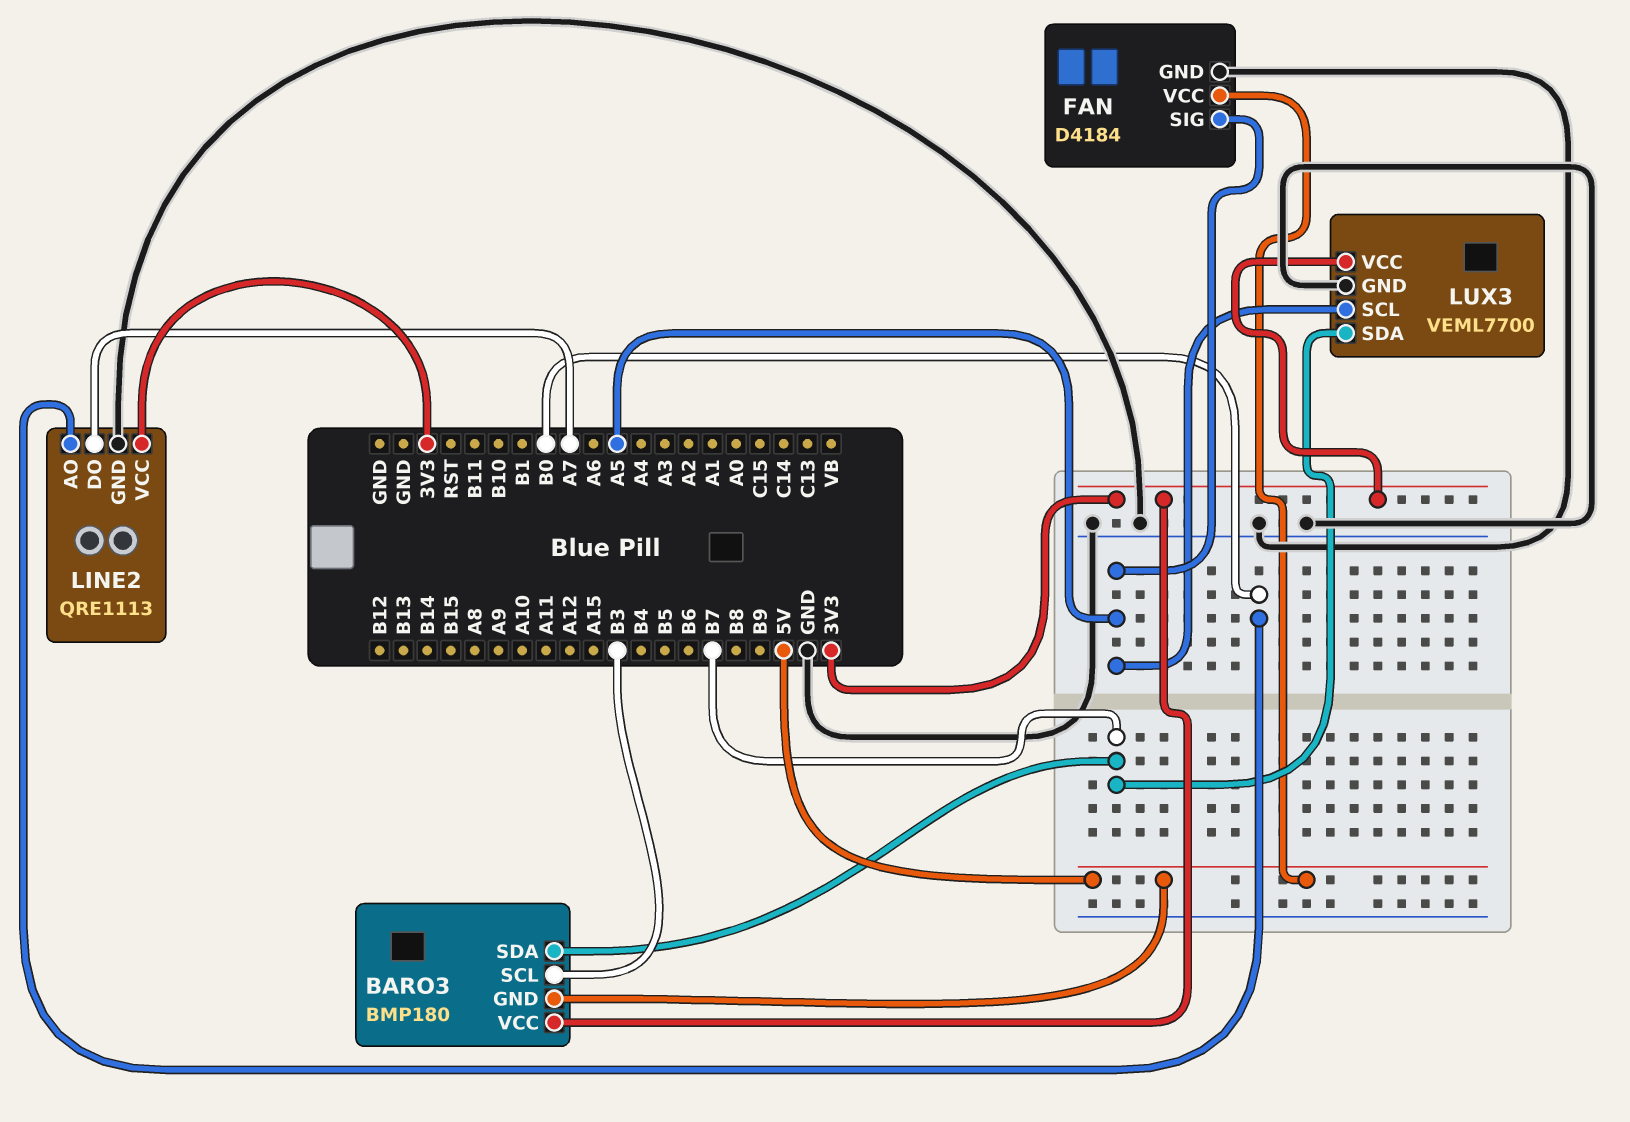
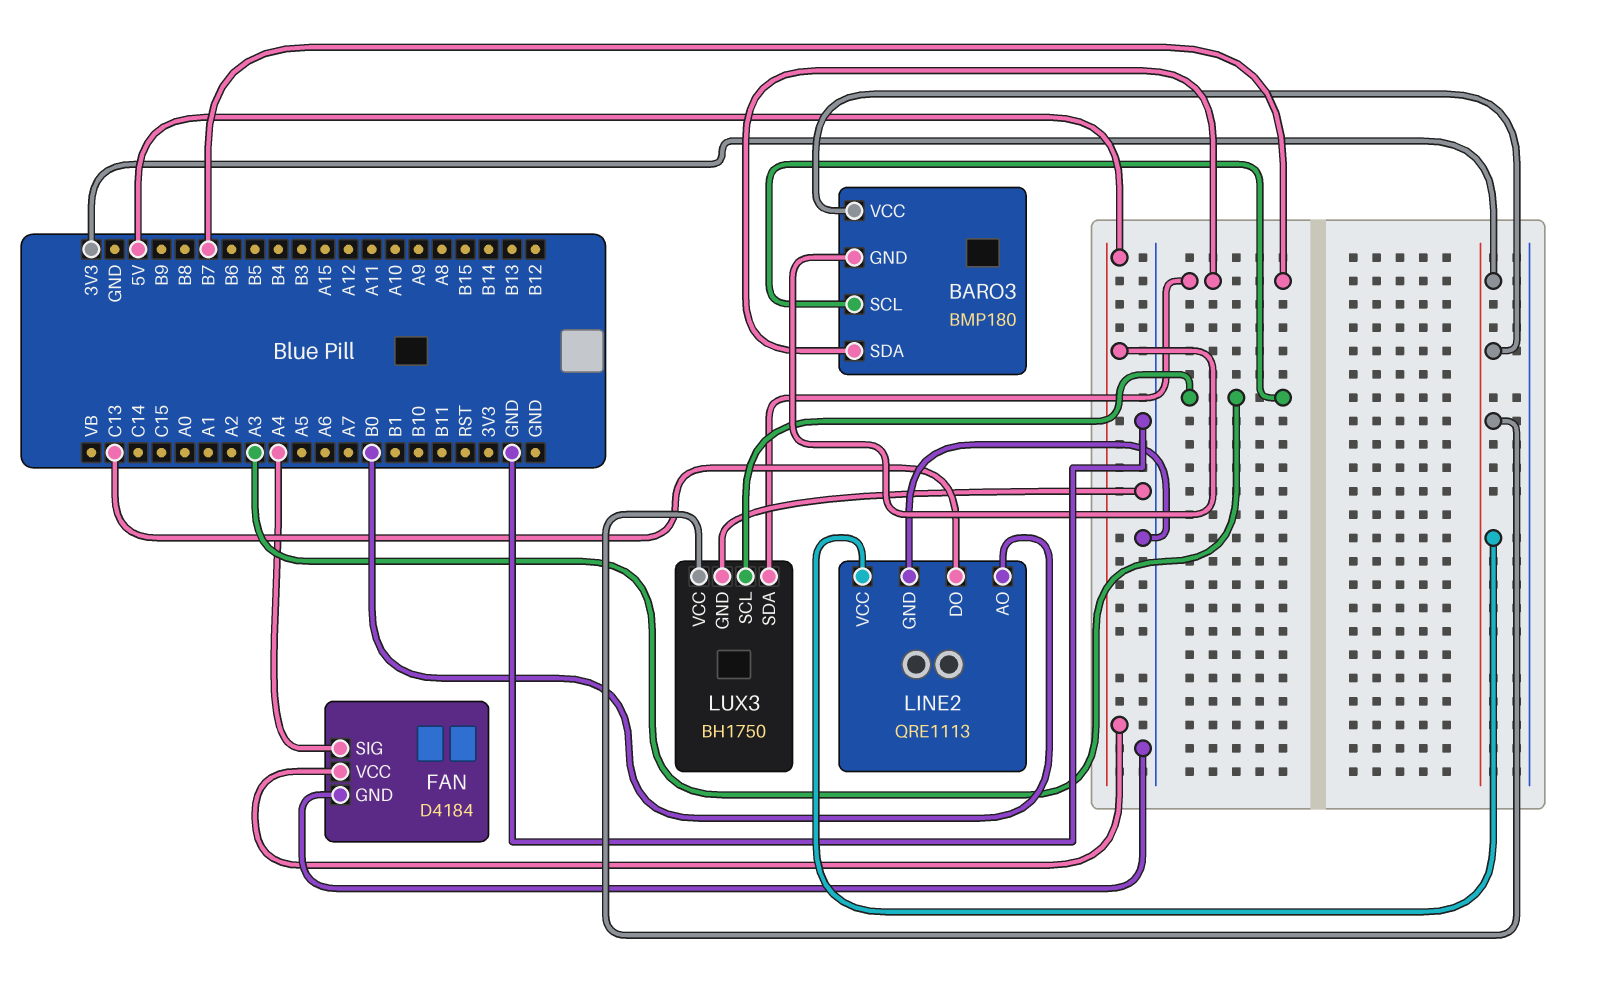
BARO3 pin SCL: B3 -> A3
FAN pin SIG: A5 -> A4
LINE2 pin DO: A7 -> C13
LUX3: VEML7700 -> BH1750
LUX3 pin SCL: A5 -> A3

